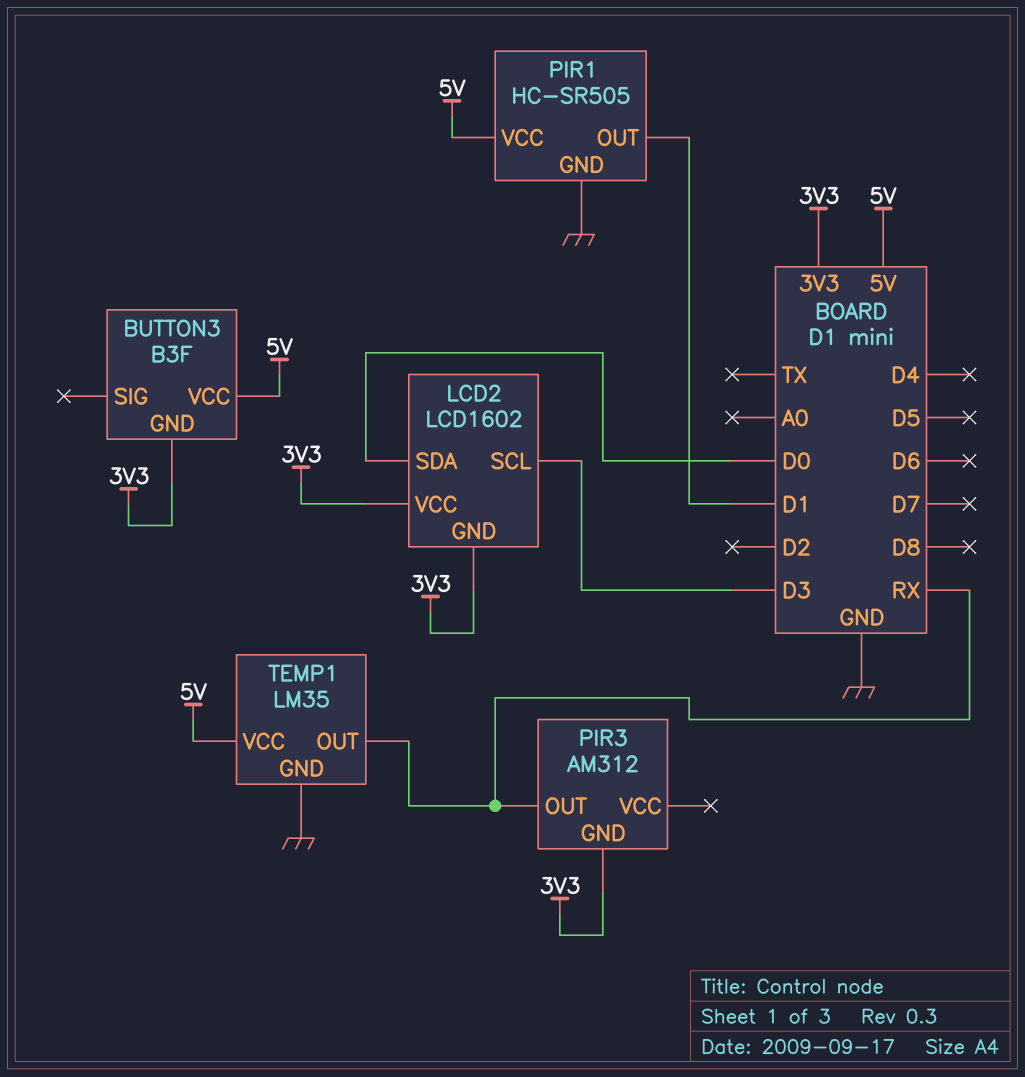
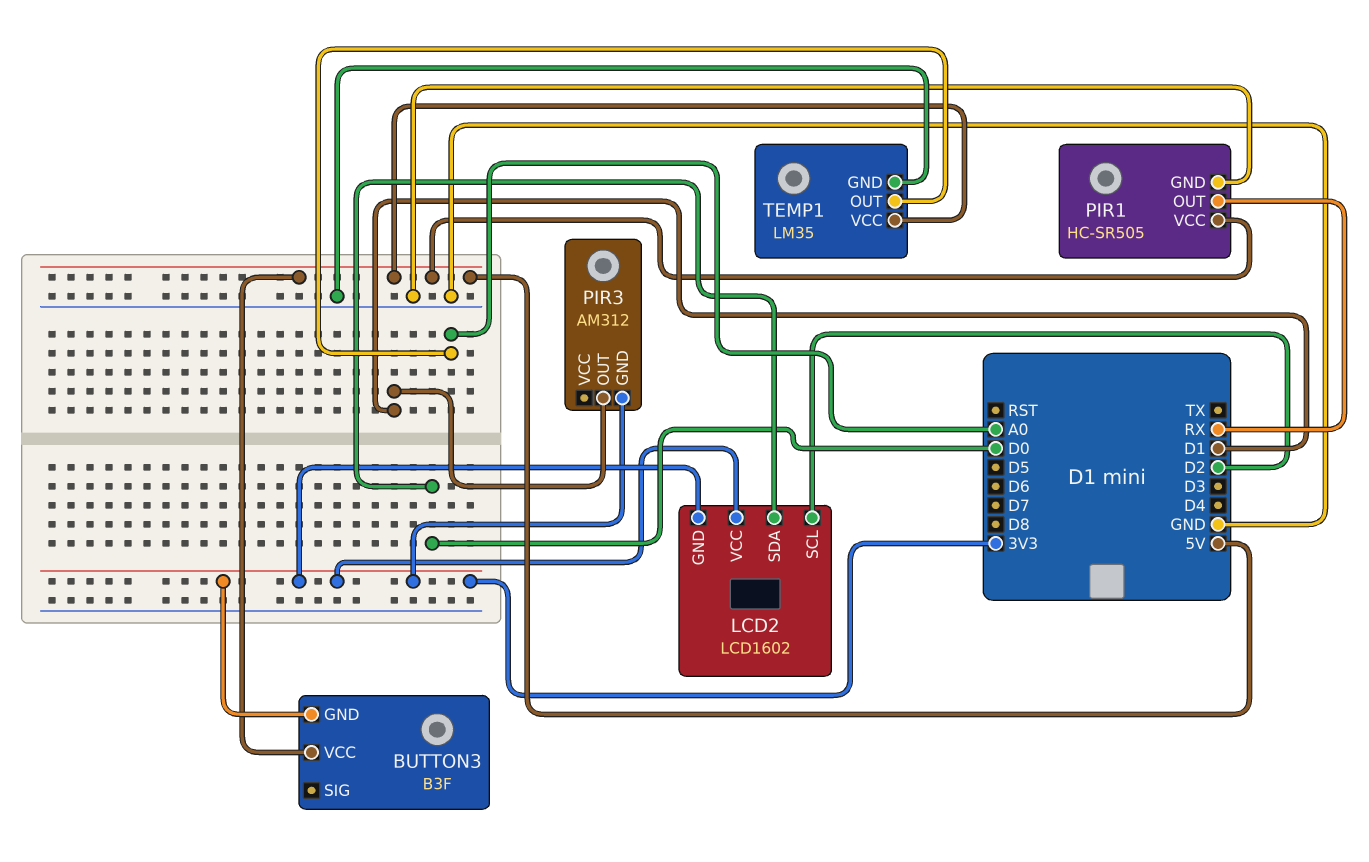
LCD2 pin SCL: D3 -> D2
PIR1 pin OUT: D1 -> RX
PIR3 pin OUT: RX -> D1
TEMP1 pin OUT: RX -> A0

